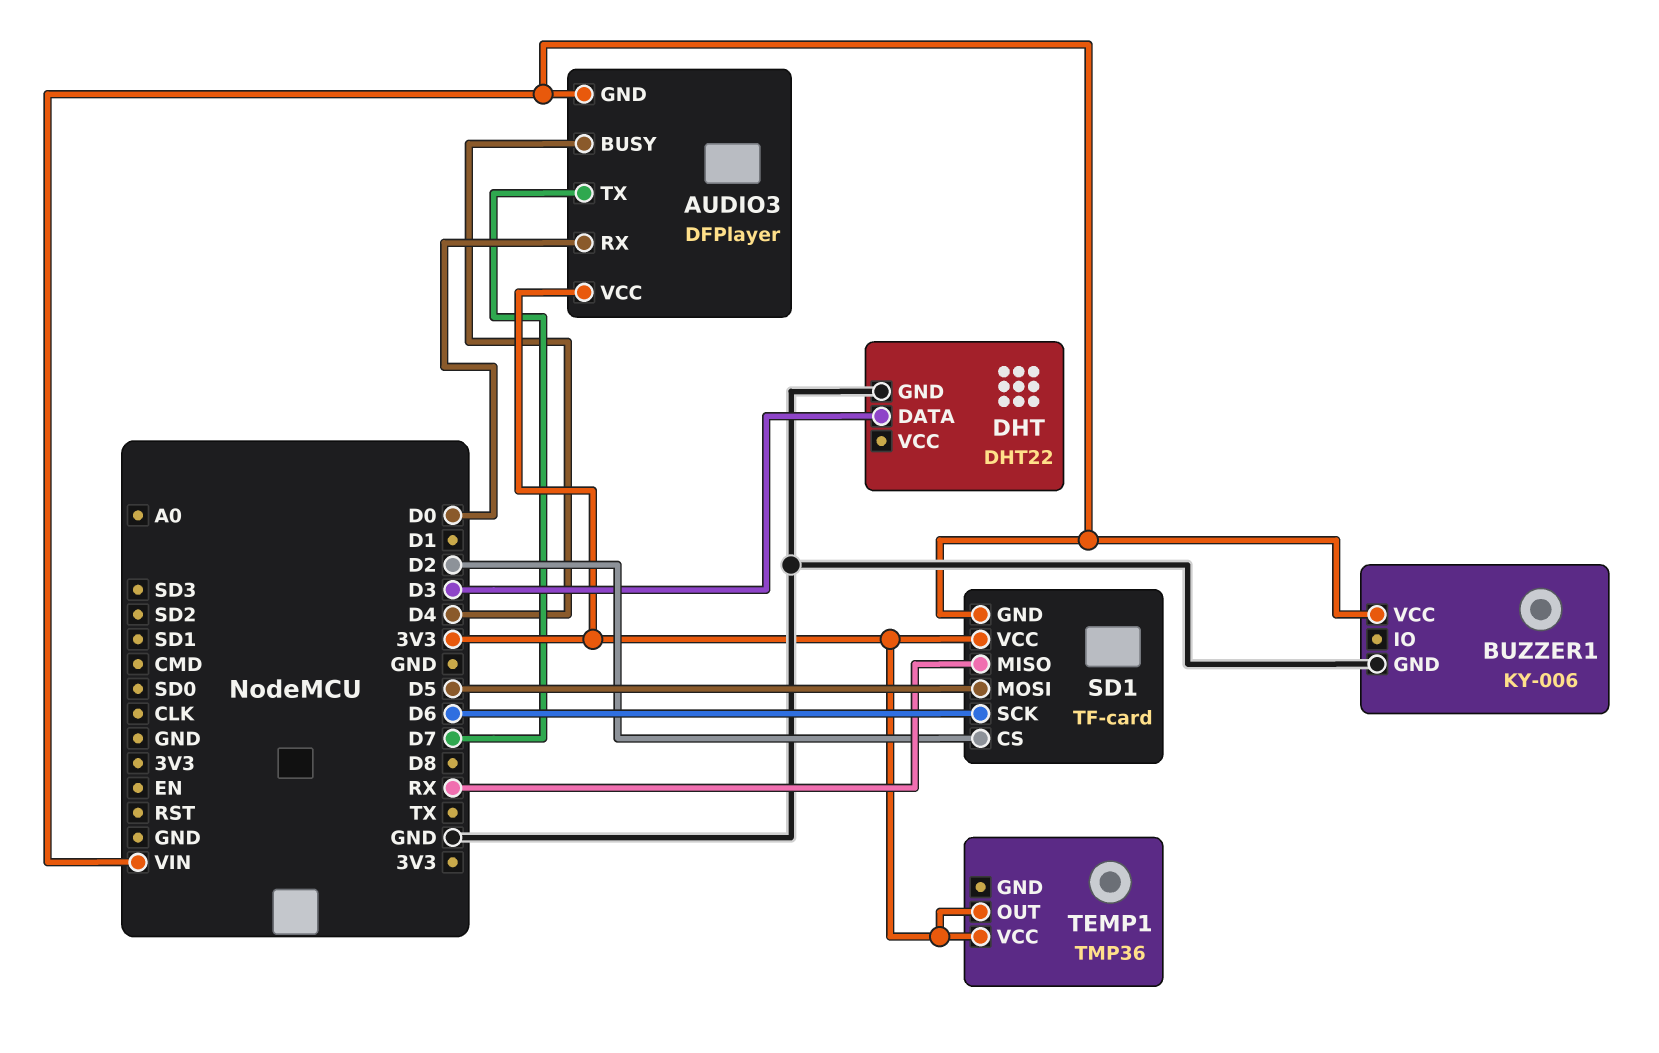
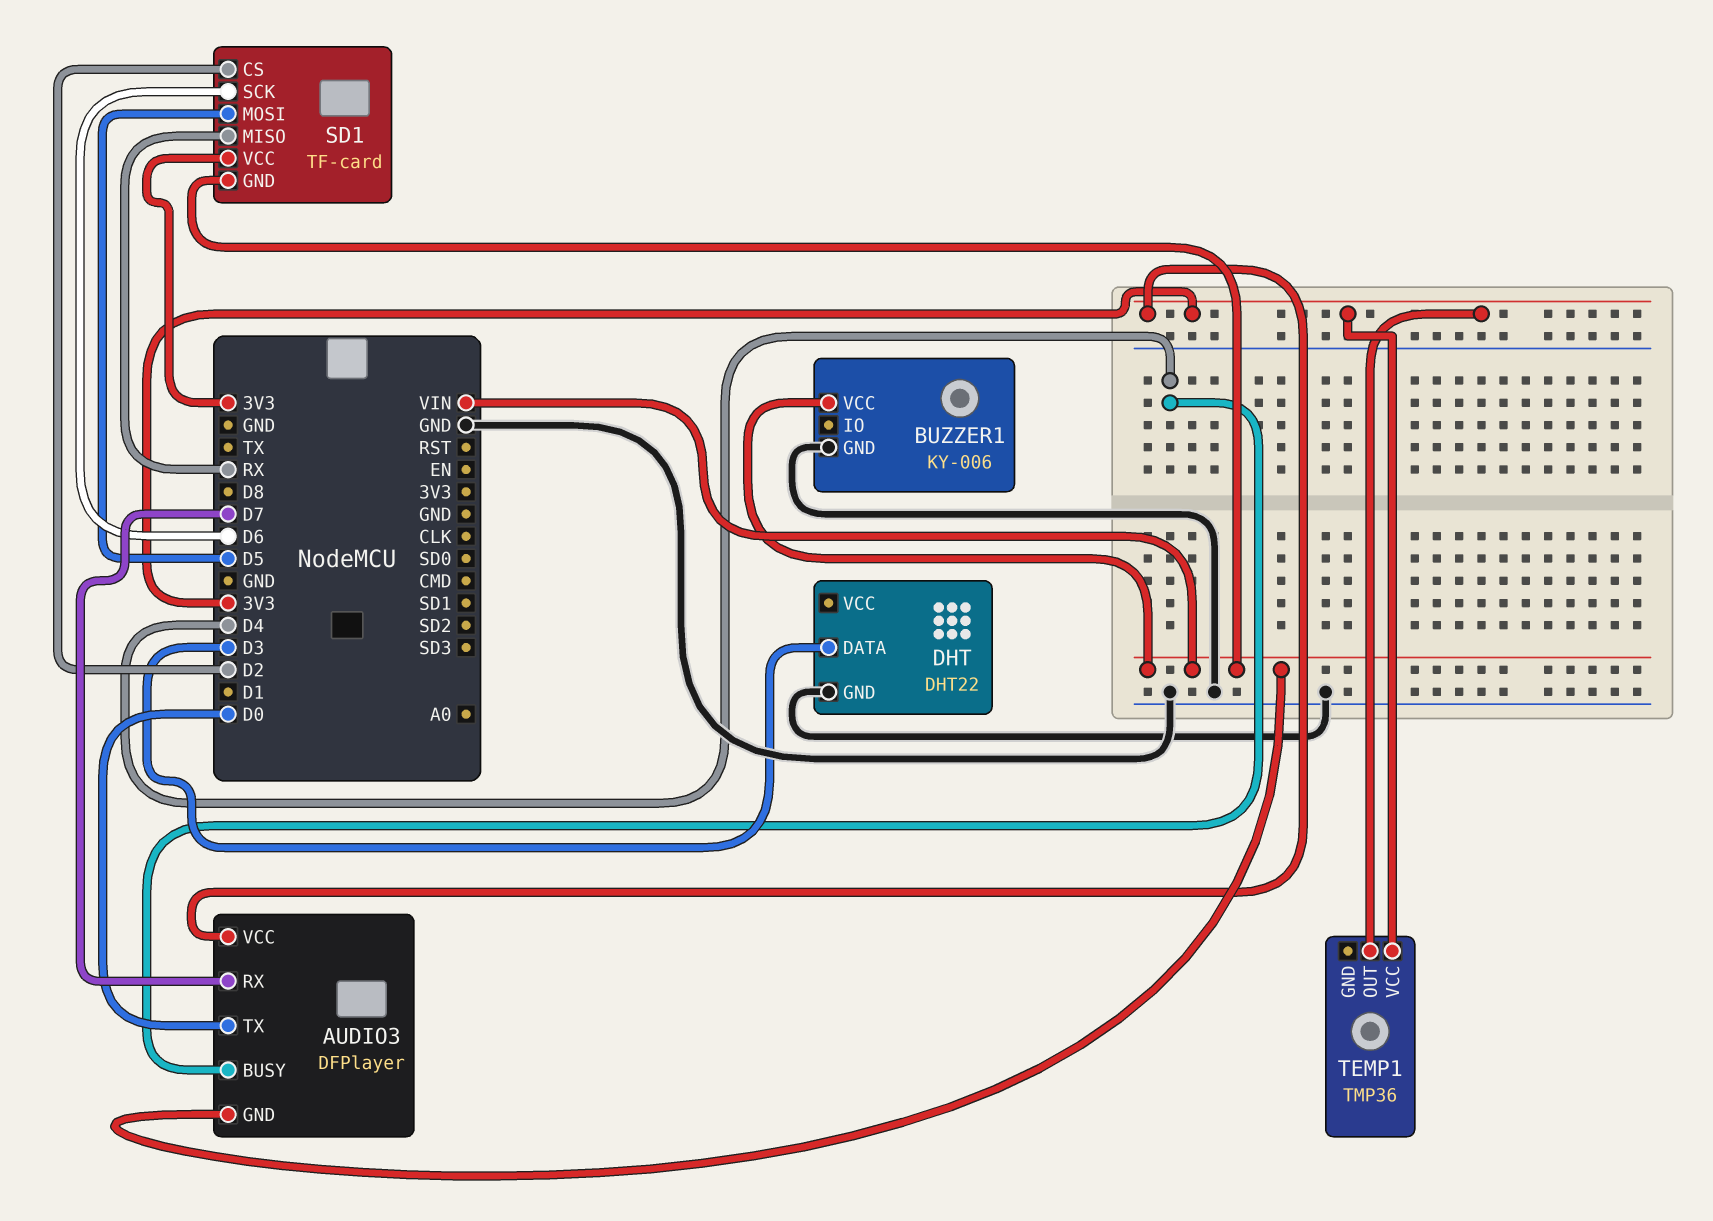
AUDIO3 pin RX: D0 -> D7
AUDIO3 pin TX: D7 -> D0

